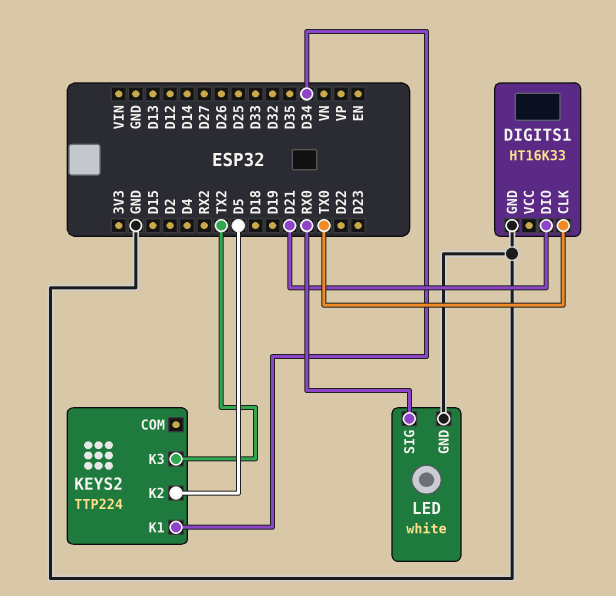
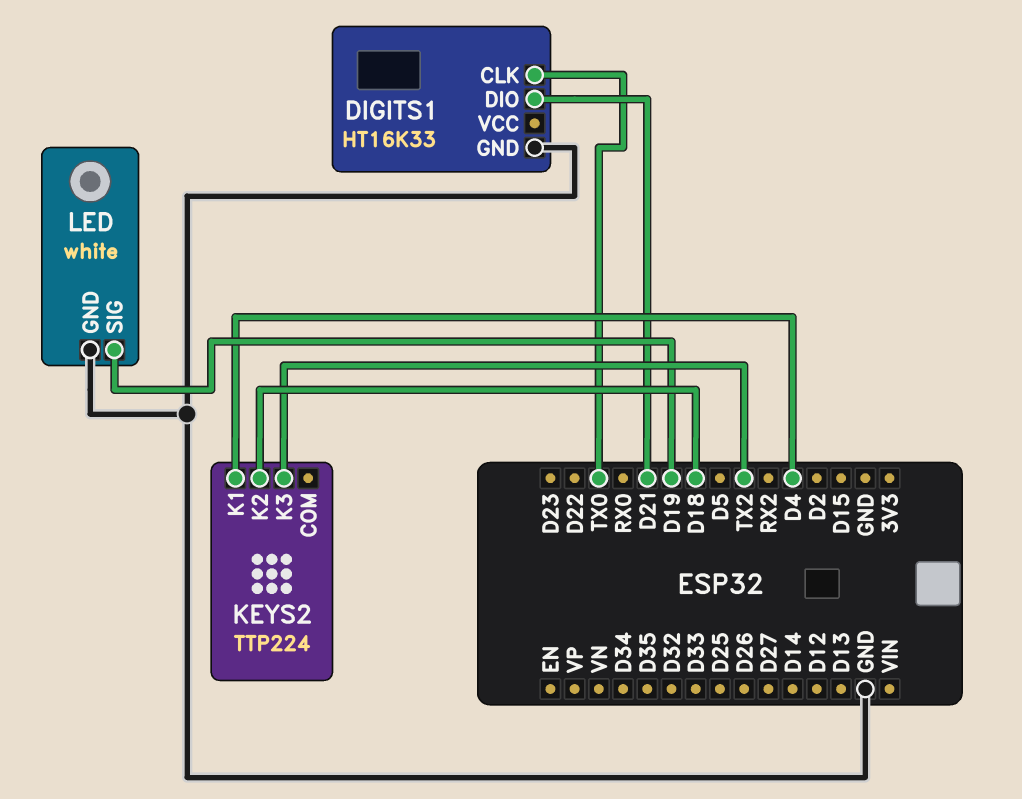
KEYS2 pin K1: D34 -> D4
KEYS2 pin K2: D5 -> D18
LED pin SIG: RX0 -> D19

